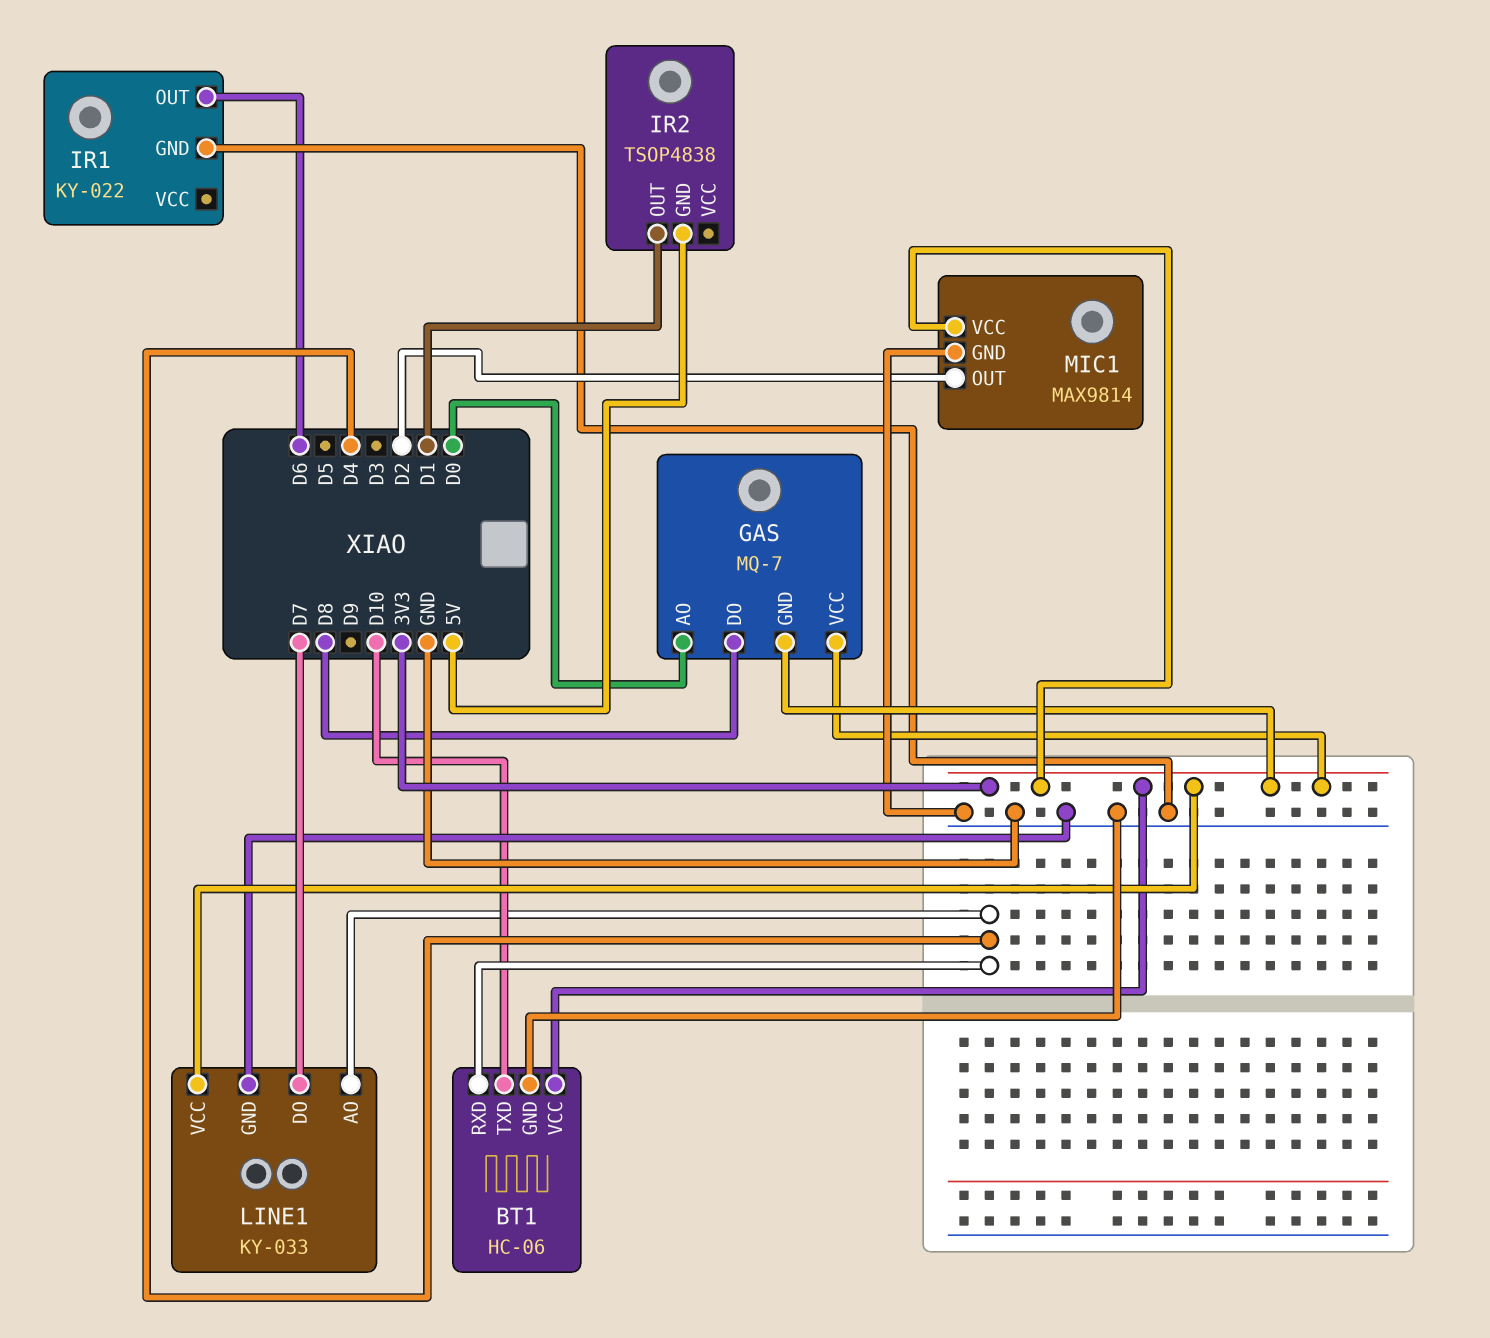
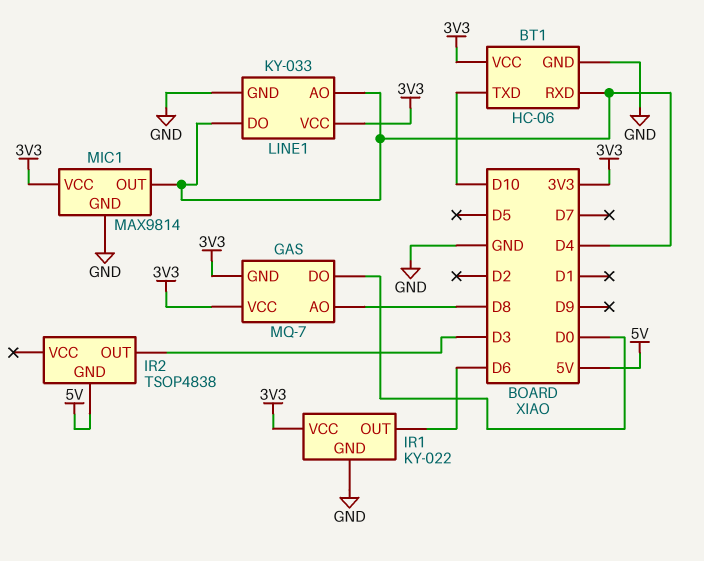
GAS pin AO: D0 -> D8
GAS pin DO: D8 -> D0
IR1 pin VCC: none -> 3V3
IR2 pin OUT: D1 -> D3
LINE1 pin DO: D7 -> D4
MIC1 pin OUT: D2 -> D4

